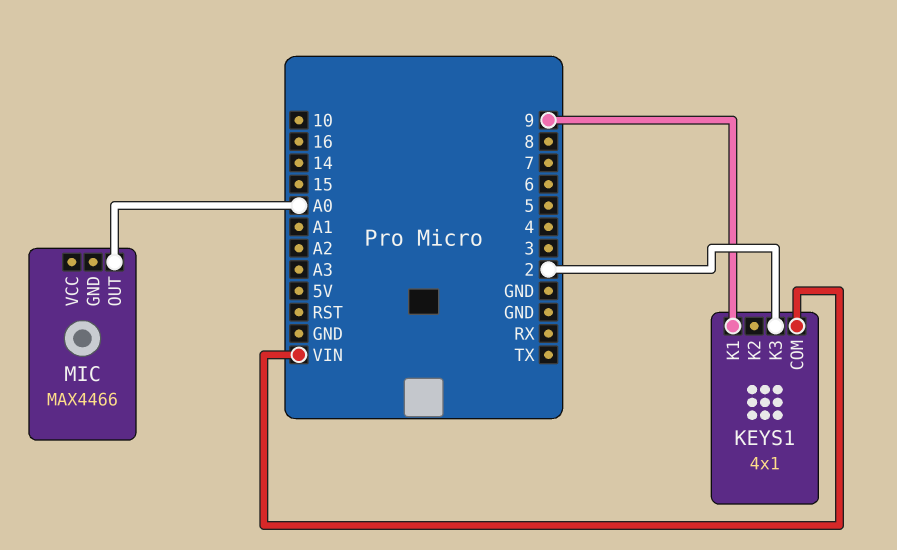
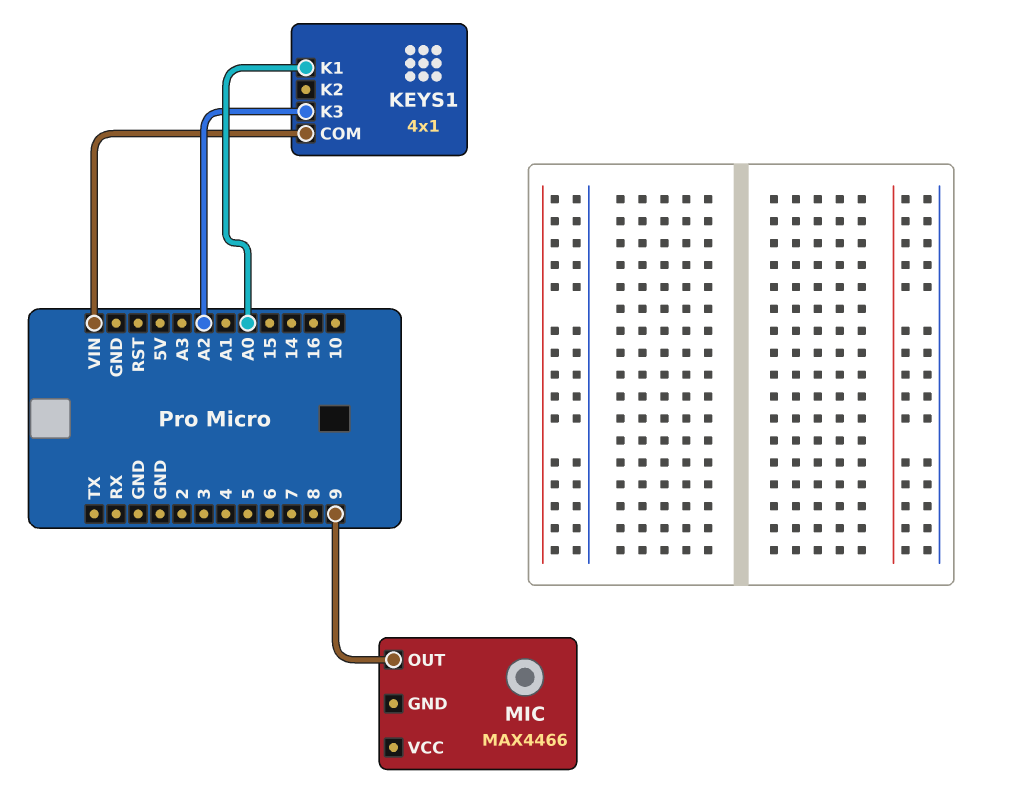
KEYS1 pin K1: 9 -> A0
KEYS1 pin K3: 2 -> A2
MIC pin OUT: A0 -> 9

